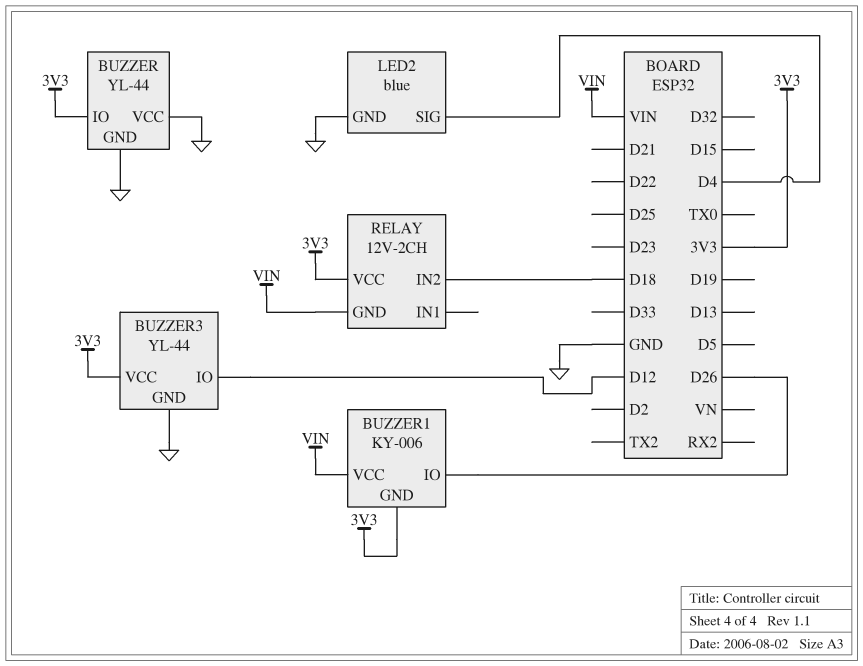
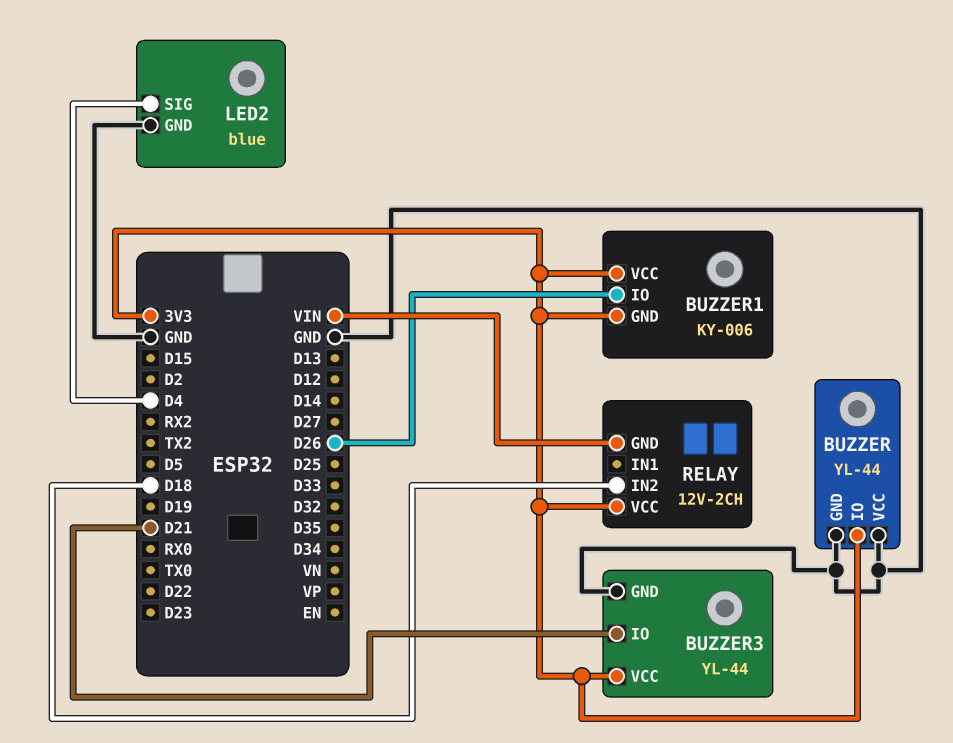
BUZZER1 pin VCC: VIN -> 3V3
BUZZER3 pin IO: D12 -> D21

